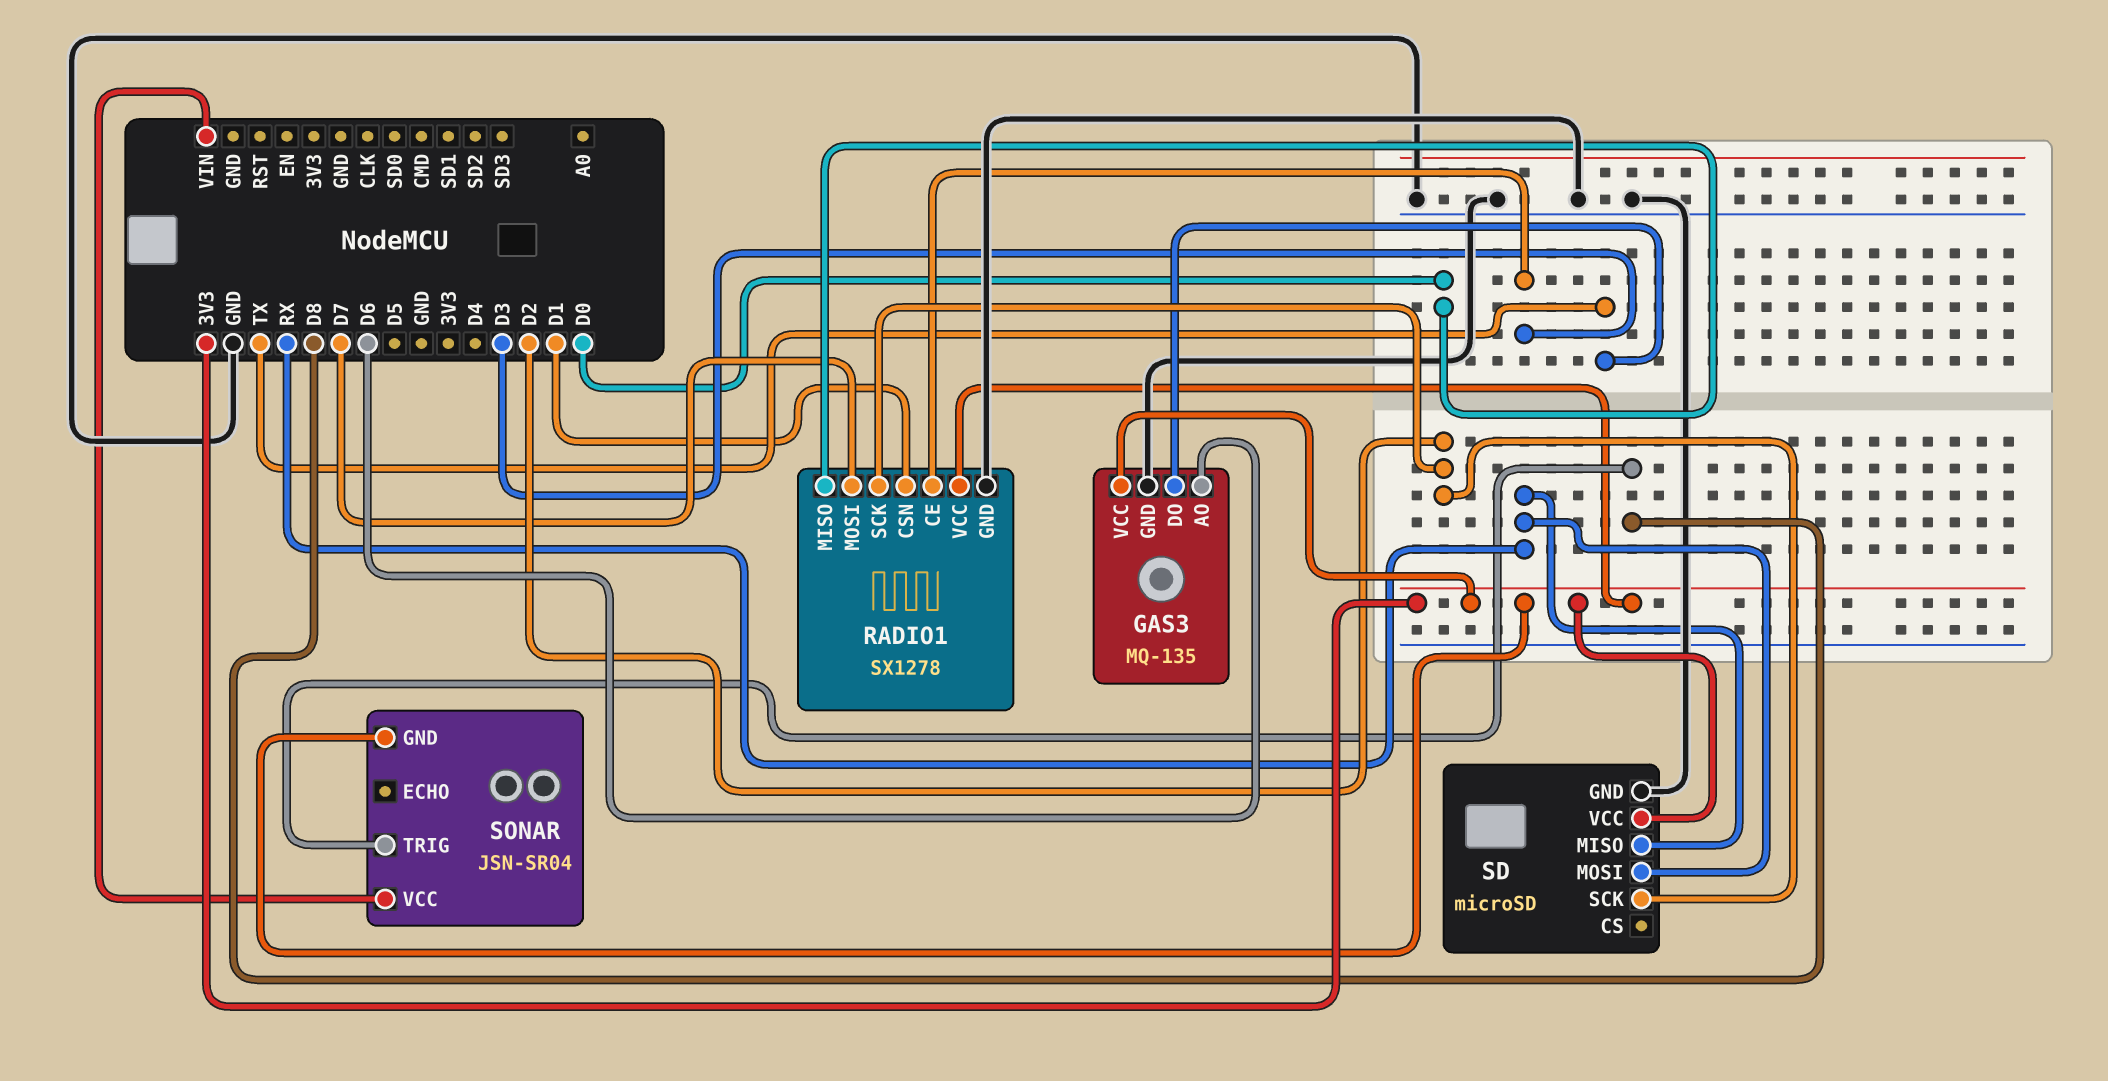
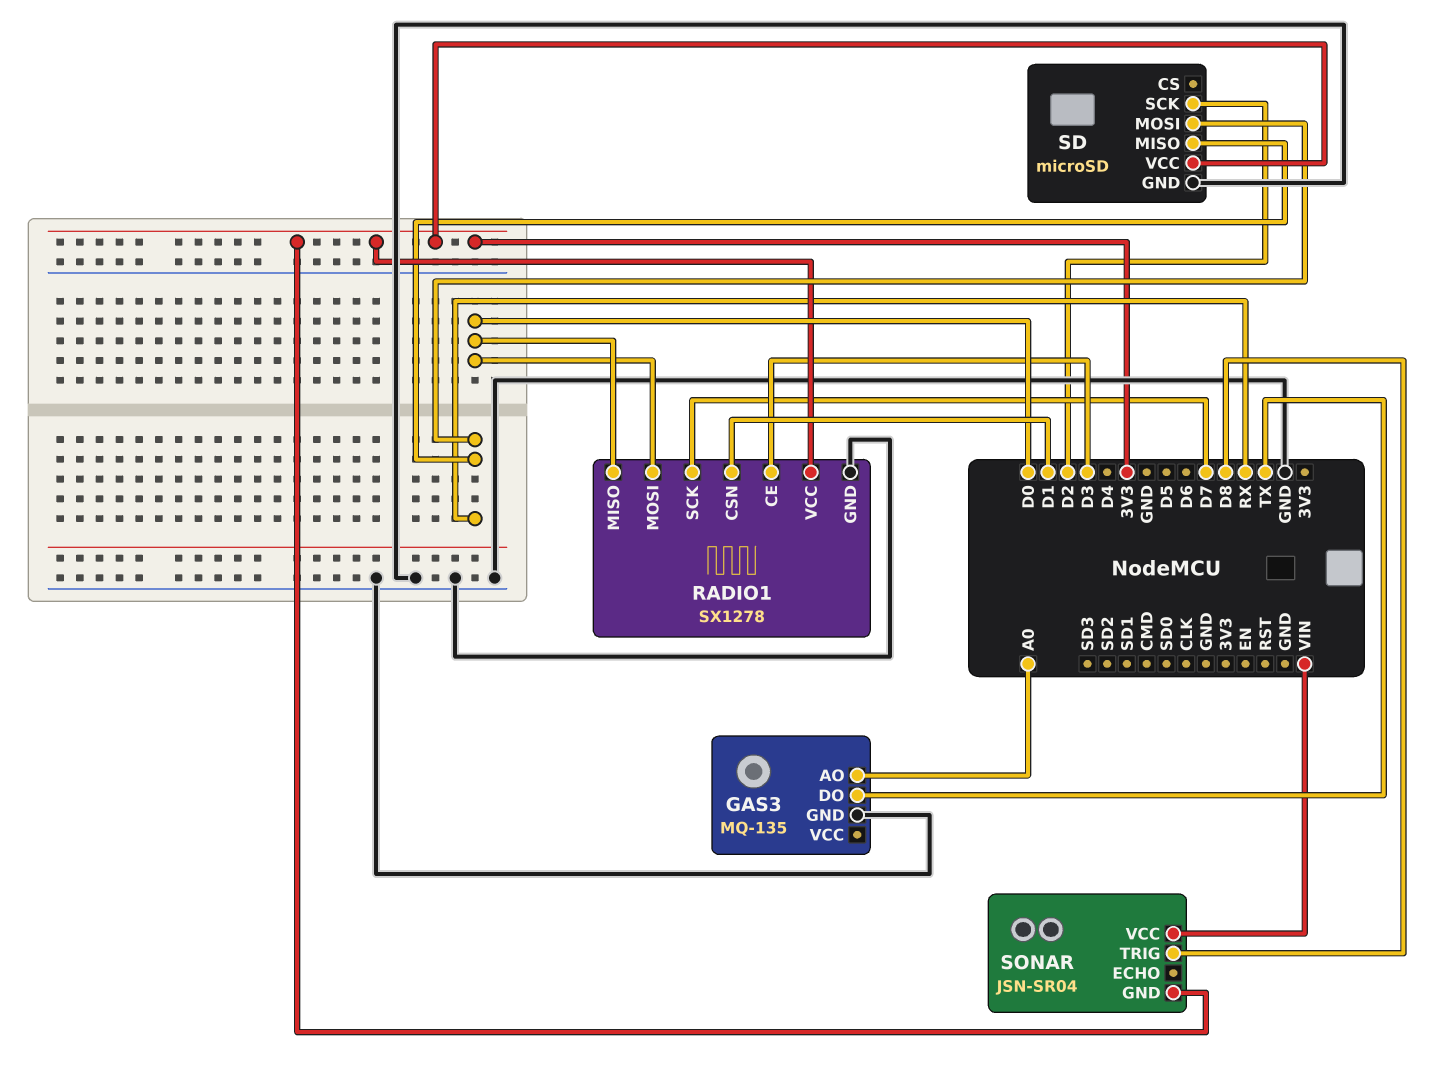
GAS3 pin AO: D6 -> A0
GAS3 pin VCC: 3V3 -> none
RADIO1 pin MOSI: D7 -> D0
RADIO1 pin SCK: D2 -> D7

